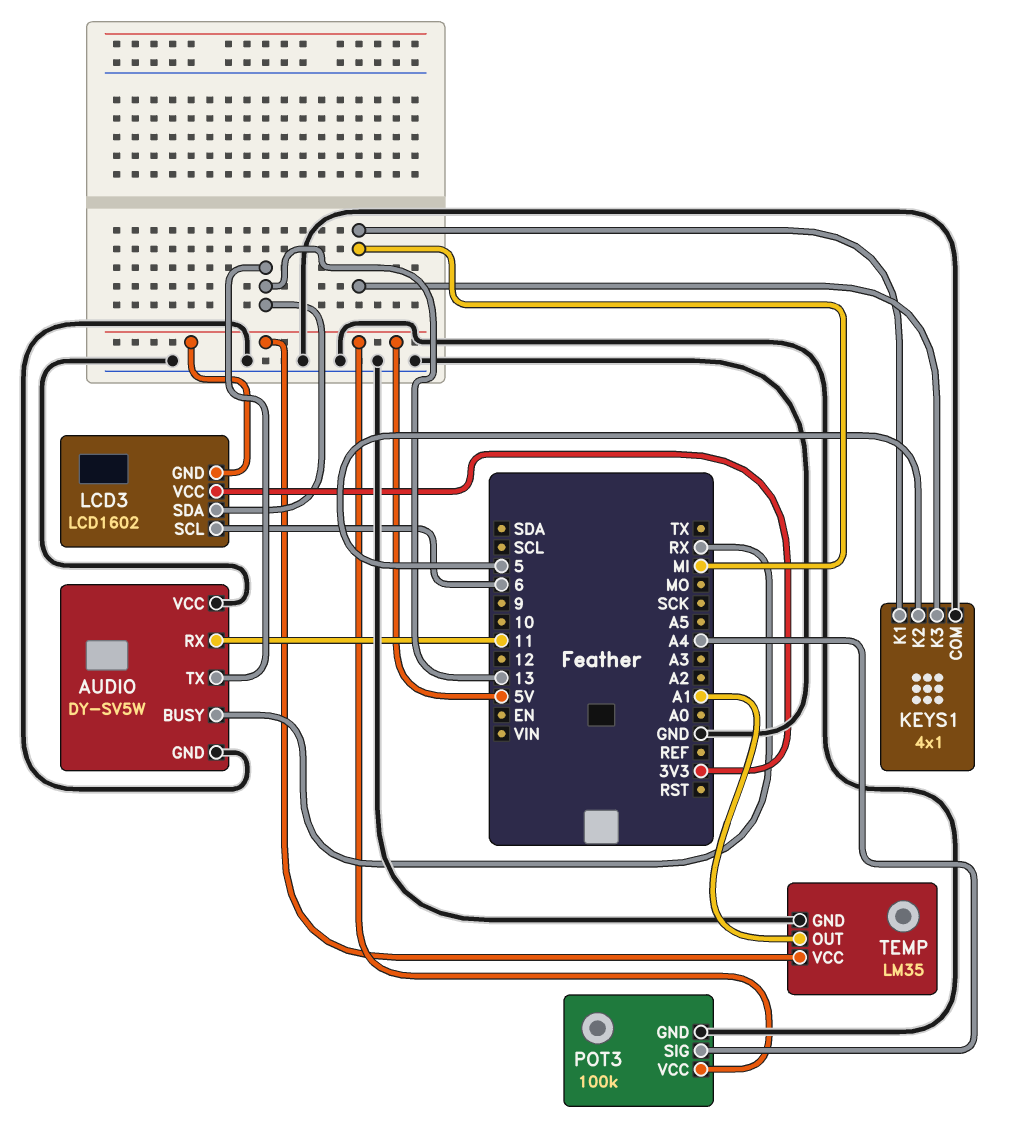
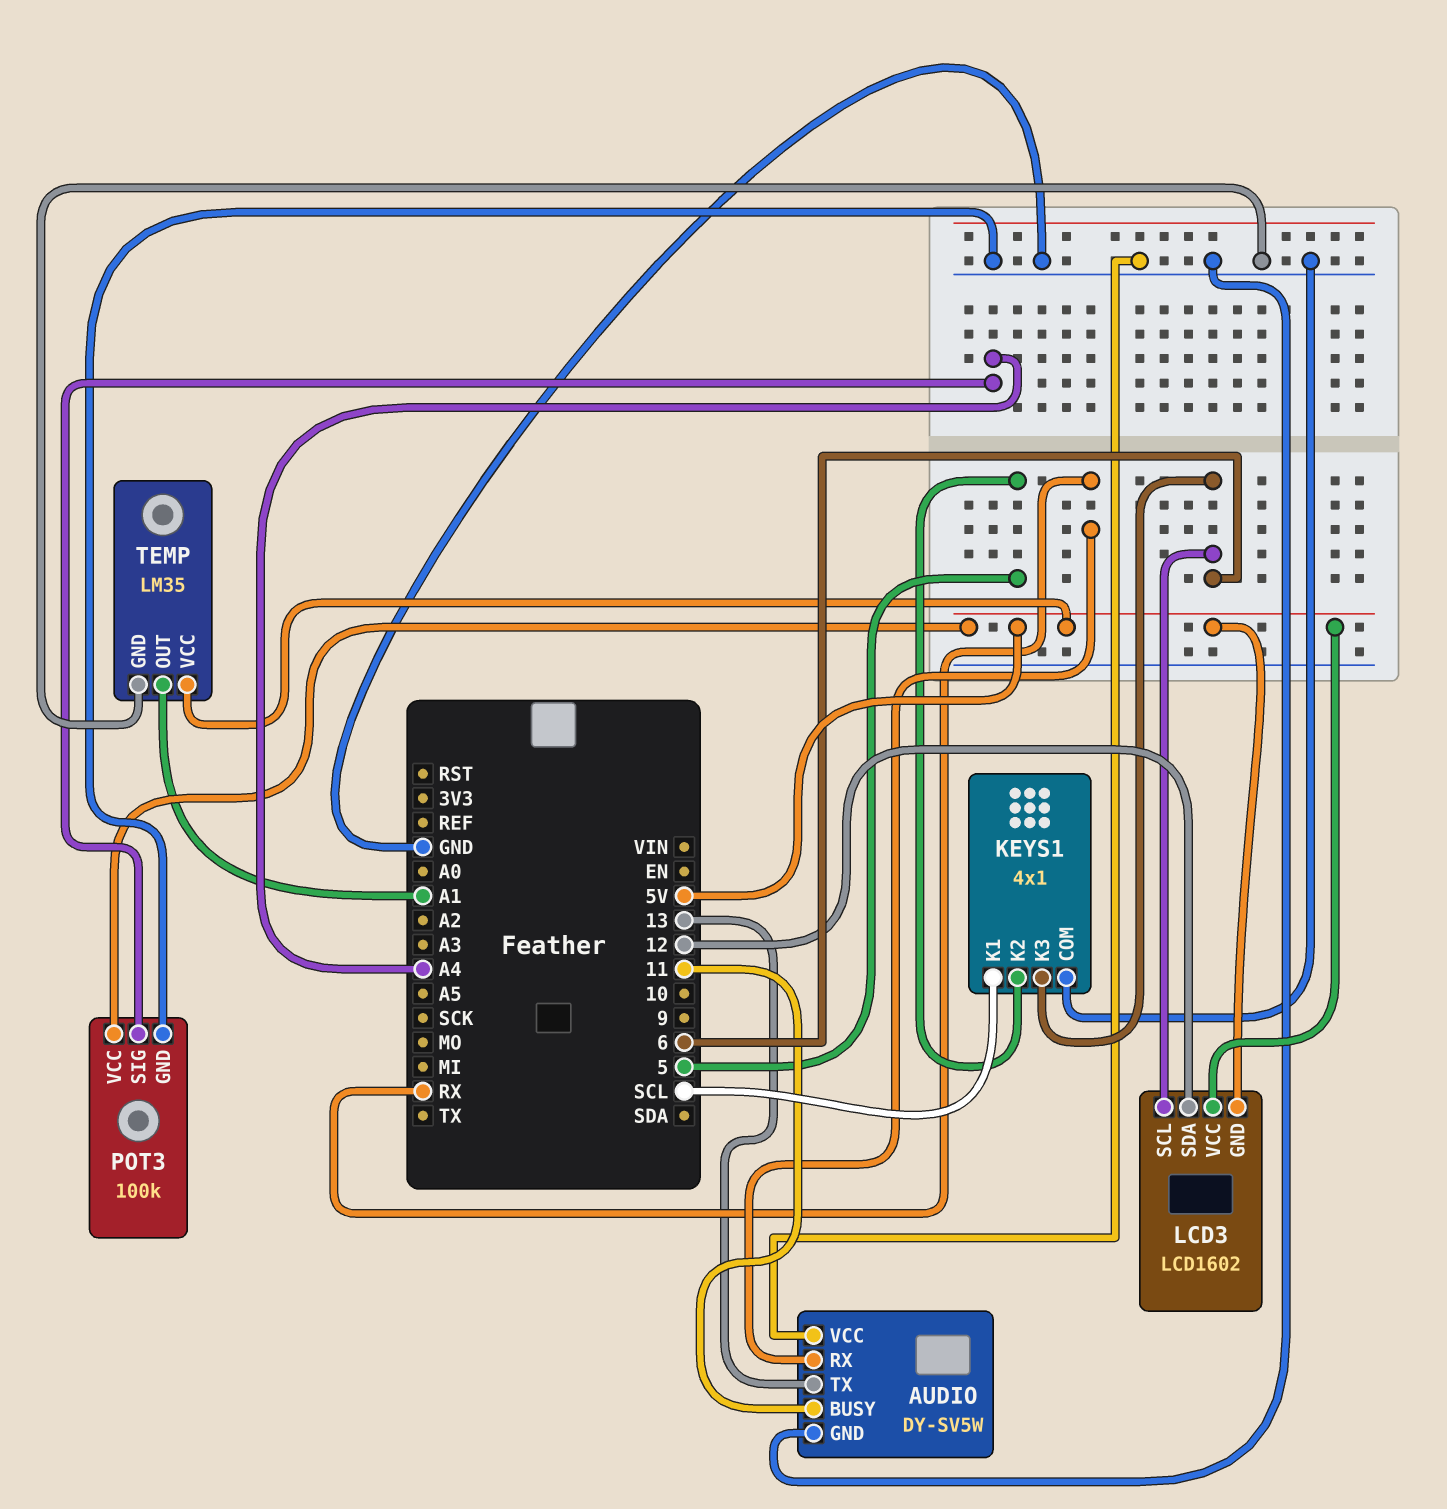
AUDIO pin BUSY: RX -> 11
AUDIO pin RX: 11 -> RX
KEYS1 pin K1: MI -> SCL
KEYS1 pin K3: MI -> 6
LCD3 pin SDA: 13 -> 12
LCD3 pin VCC: 3V3 -> 5V

